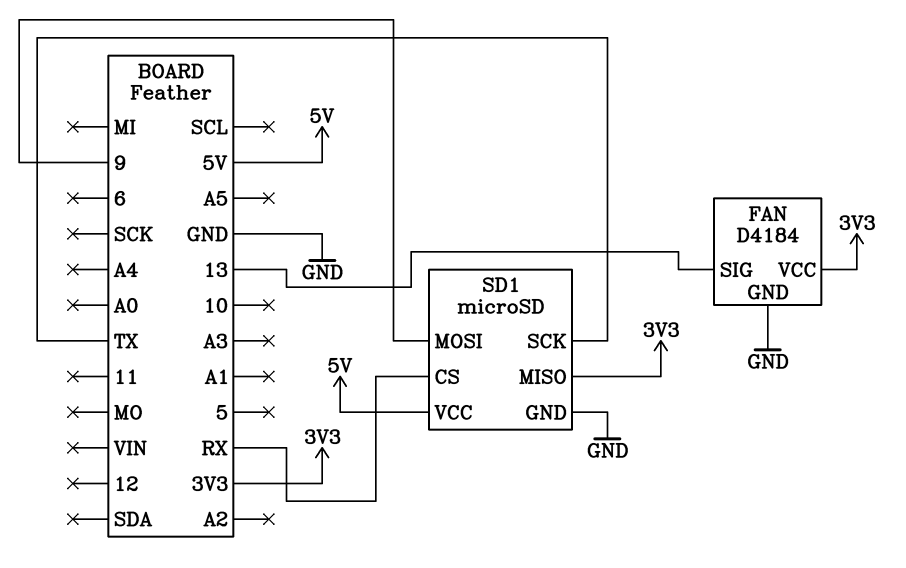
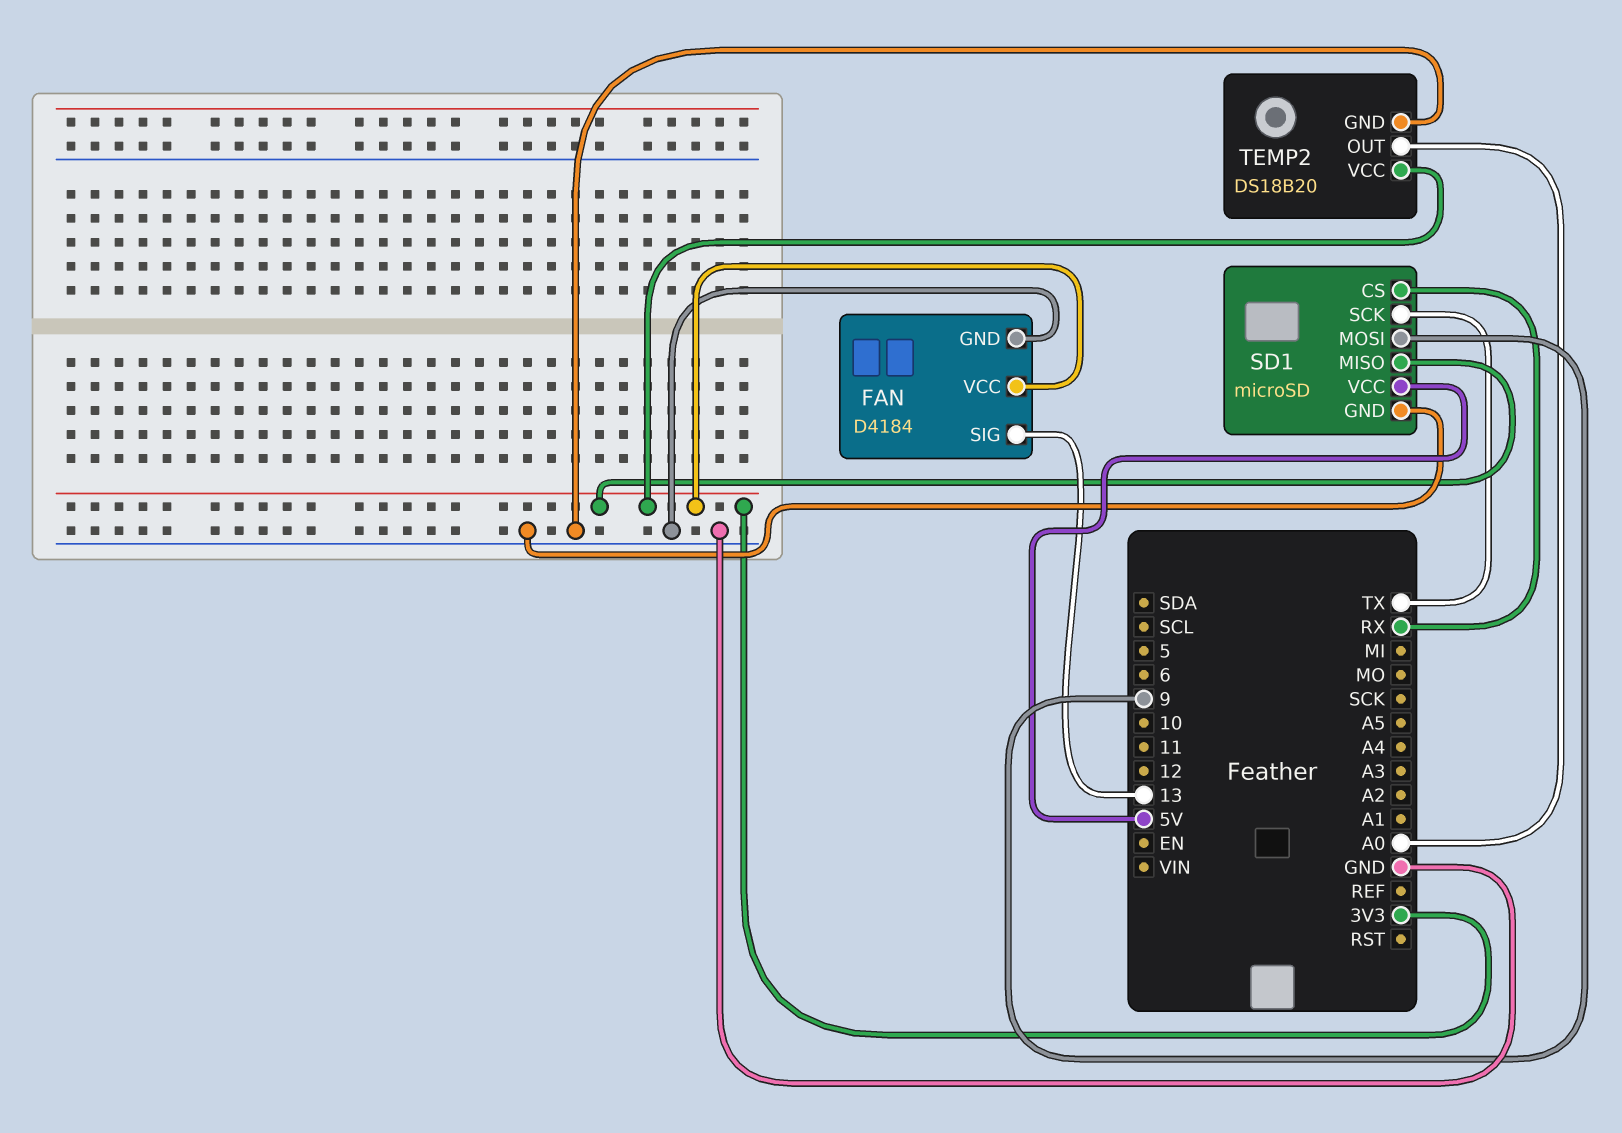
TEMP2: none -> DS18B20
TEMP2 pin GND: none -> GND
TEMP2 pin OUT: none -> A0
TEMP2 pin VCC: none -> 3V3

